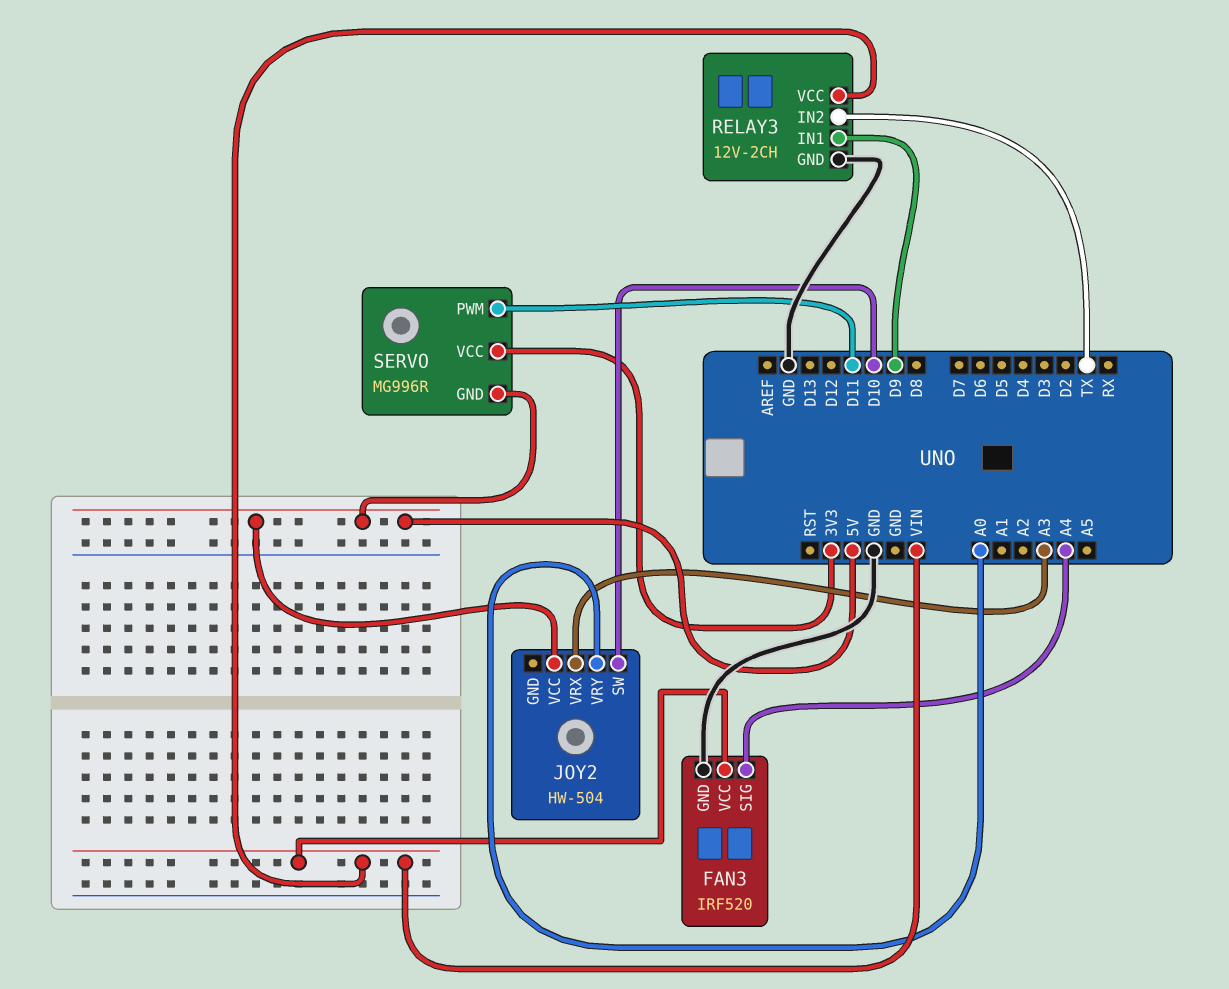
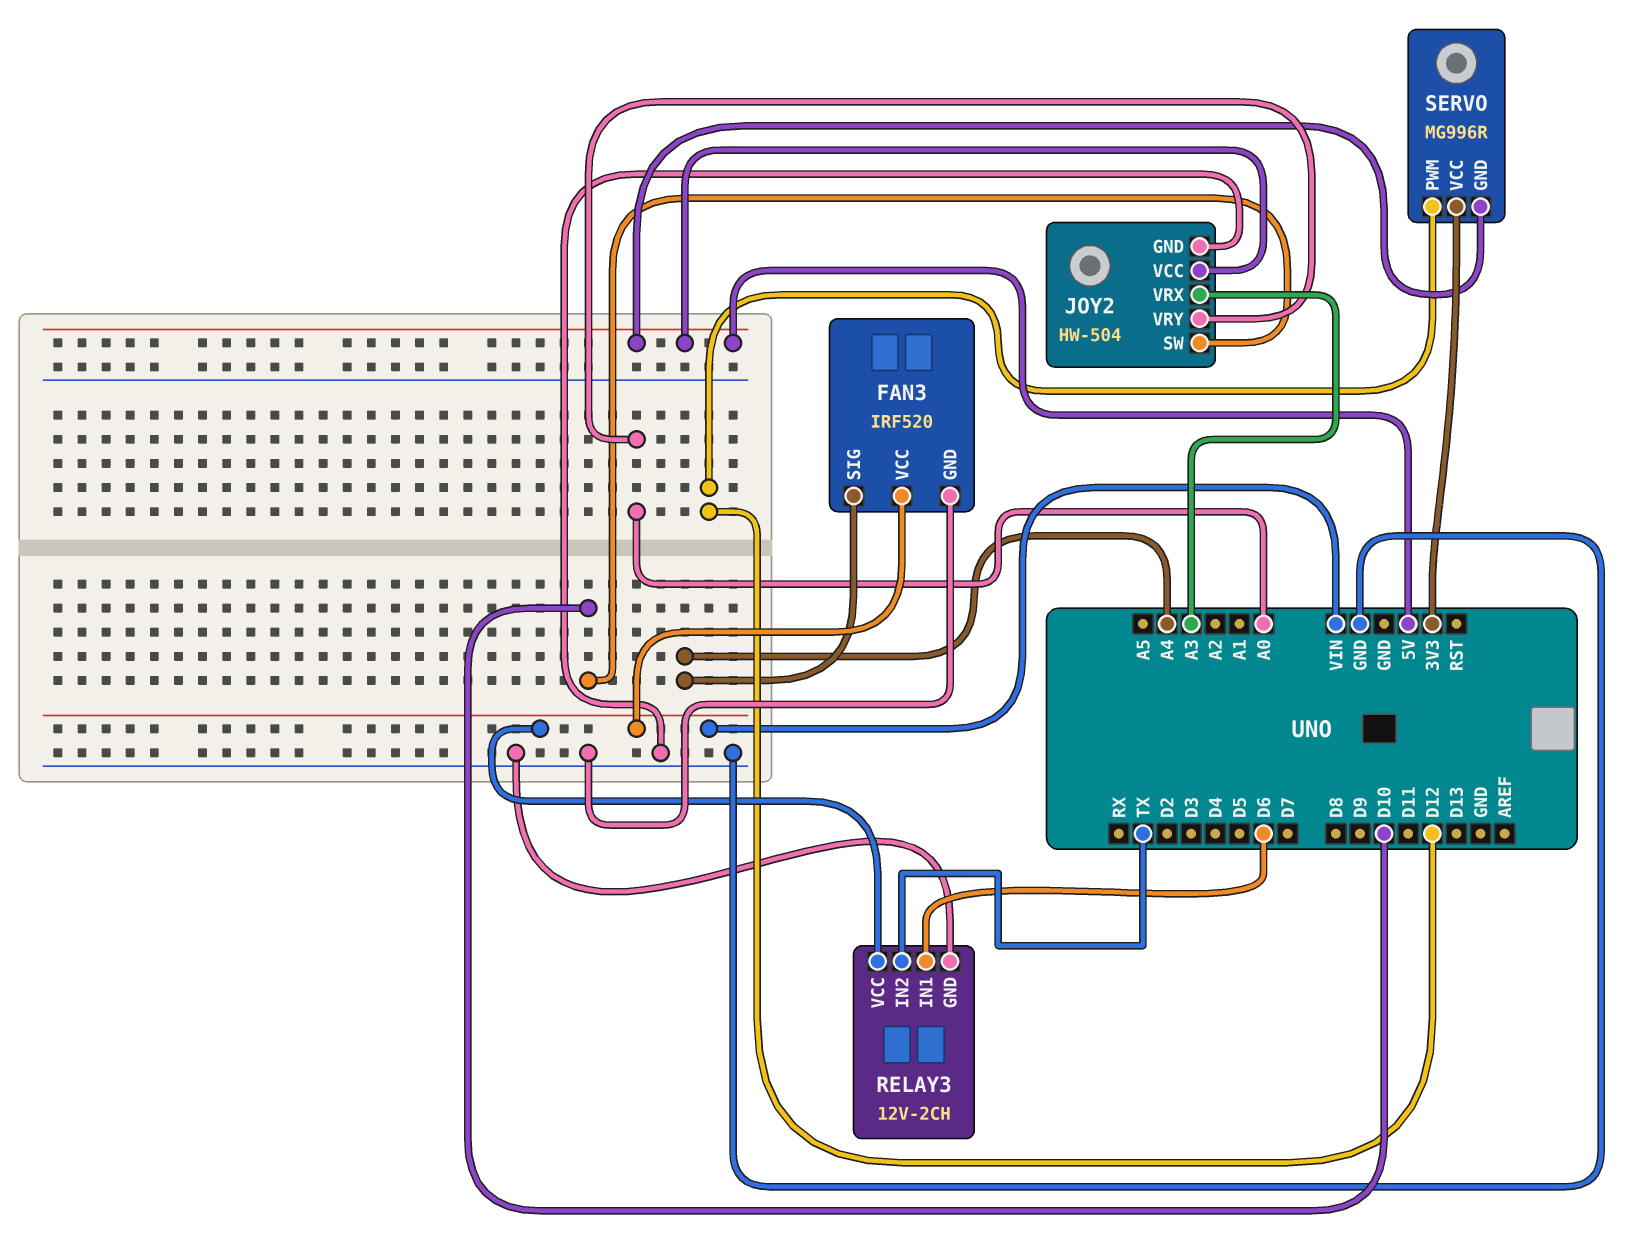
JOY2 pin GND: none -> GND
RELAY3 pin IN1: D9 -> D6
SERVO pin PWM: D11 -> D12

